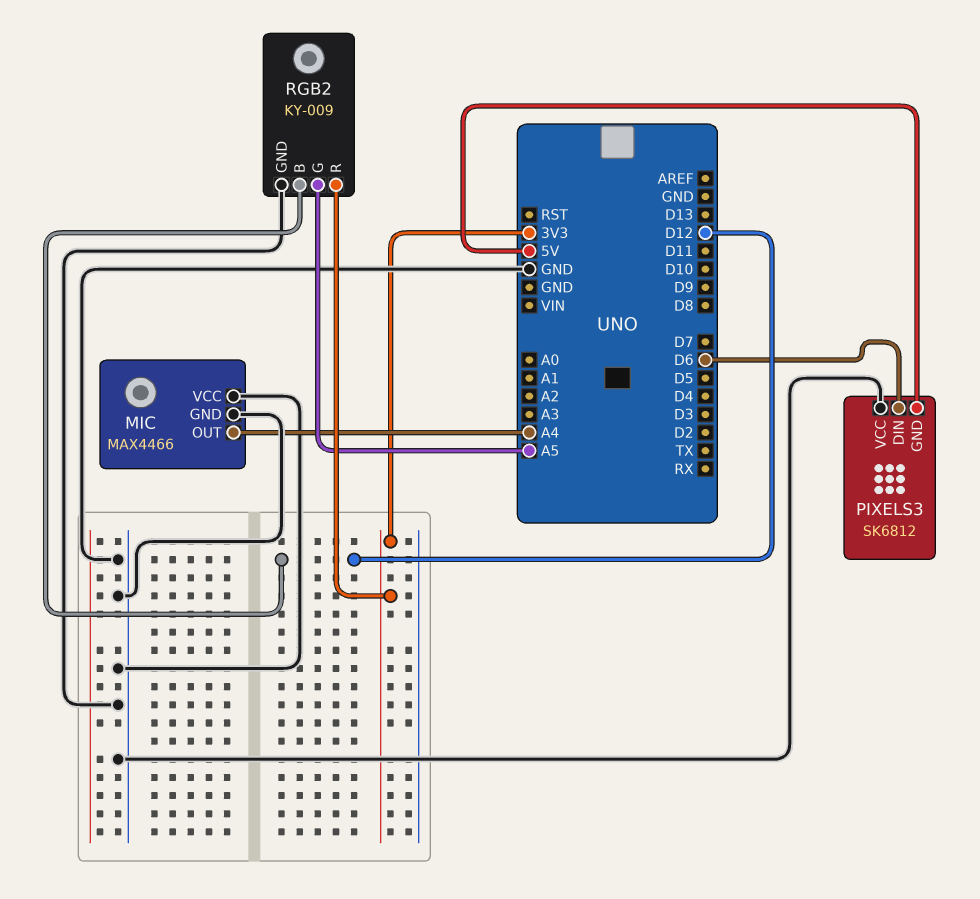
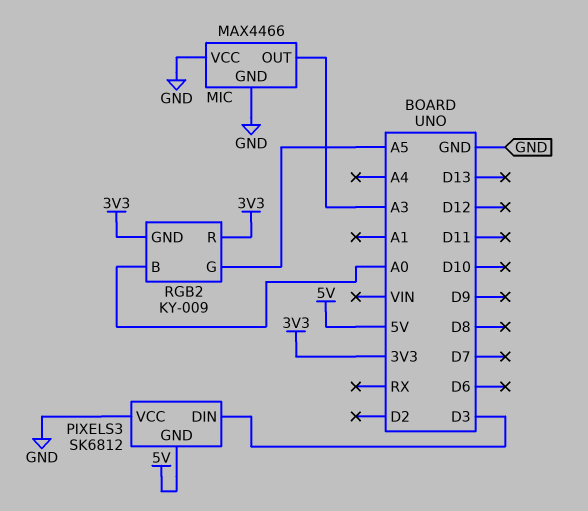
MIC pin OUT: A4 -> A3
PIXELS3 pin DIN: D6 -> D3
RGB2 pin B: D12 -> A0
RGB2 pin GND: GND -> 3V3

